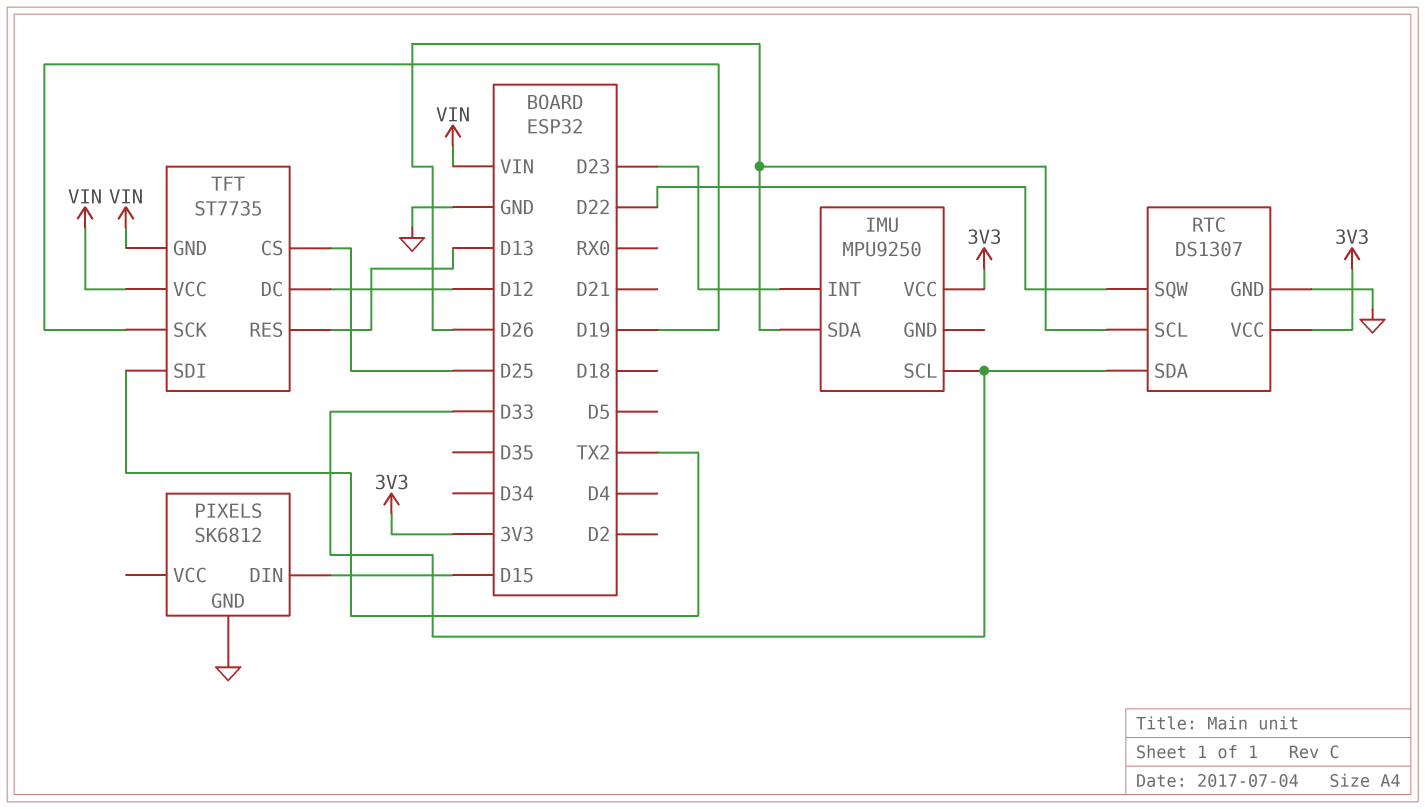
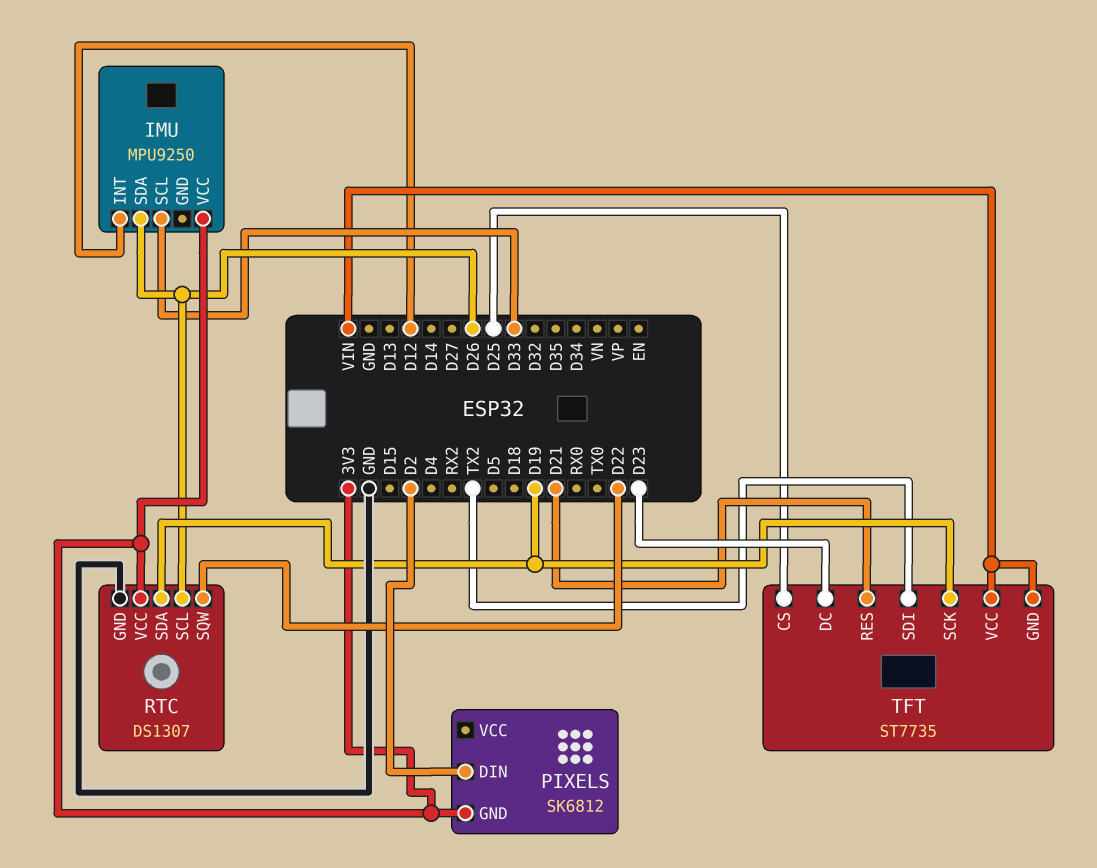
IMU pin INT: D23 -> D12
PIXELS pin DIN: D15 -> D2
PIXELS pin GND: GND -> 3V3
RTC pin SDA: D33 -> D19
TFT pin DC: D12 -> D23
TFT pin RES: D13 -> D21

